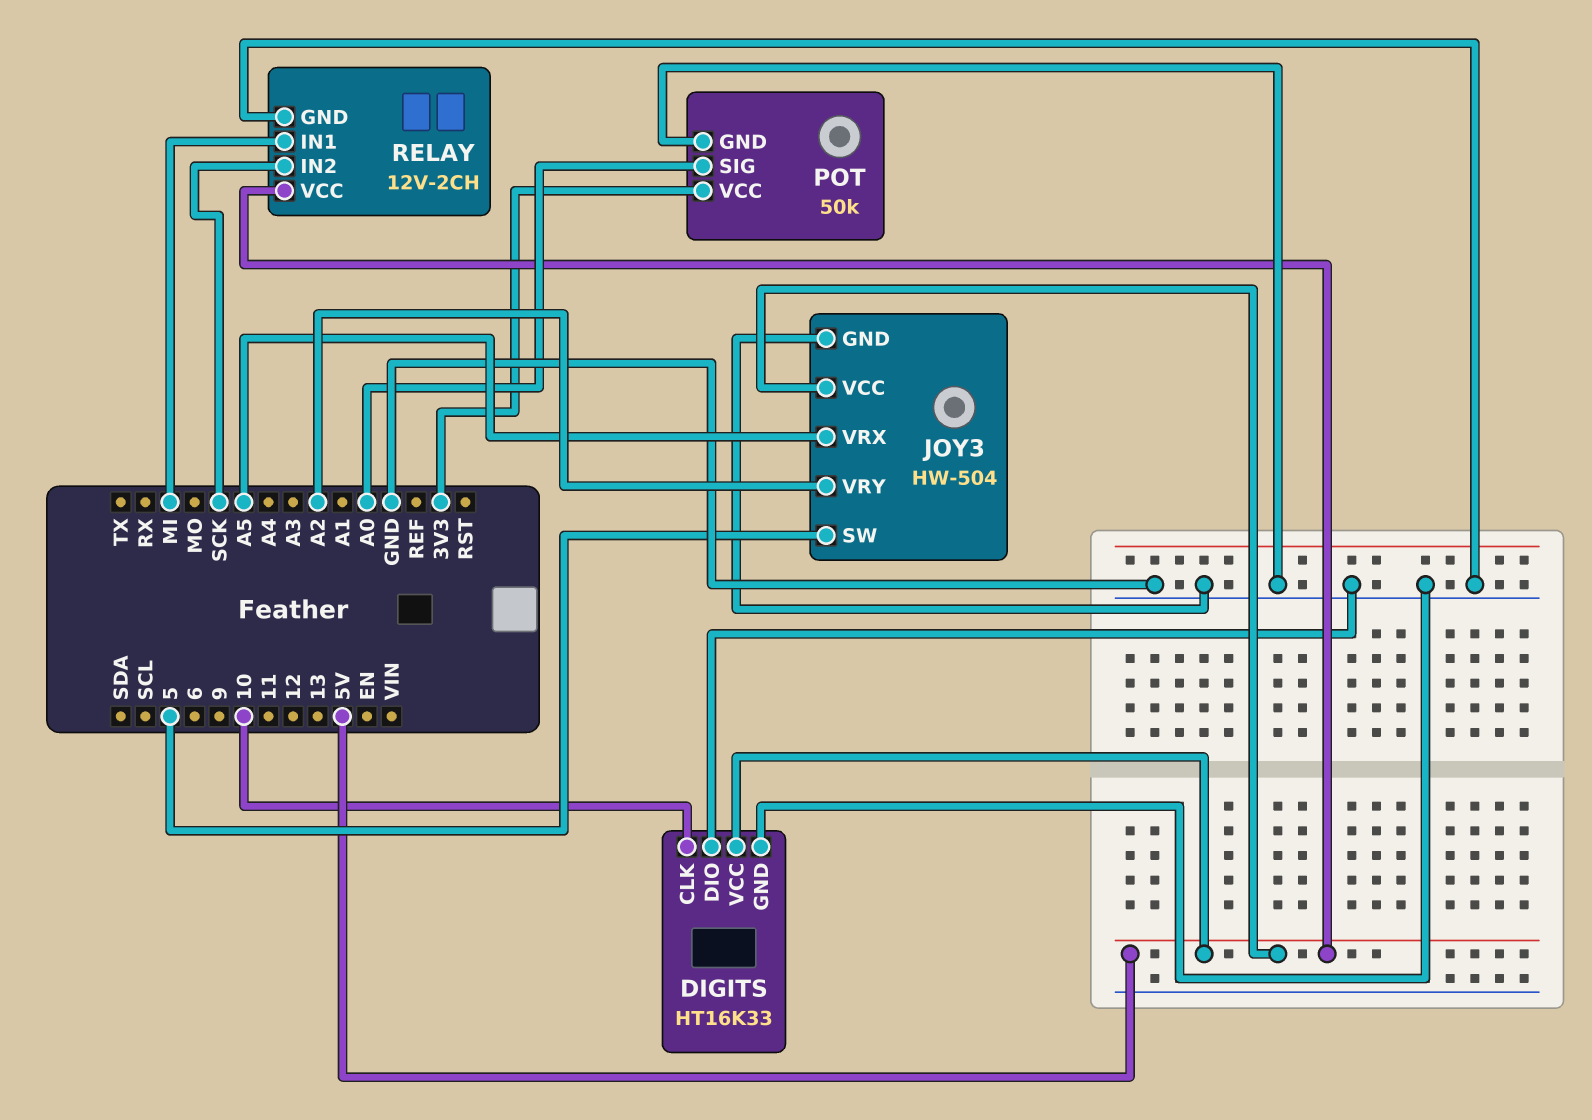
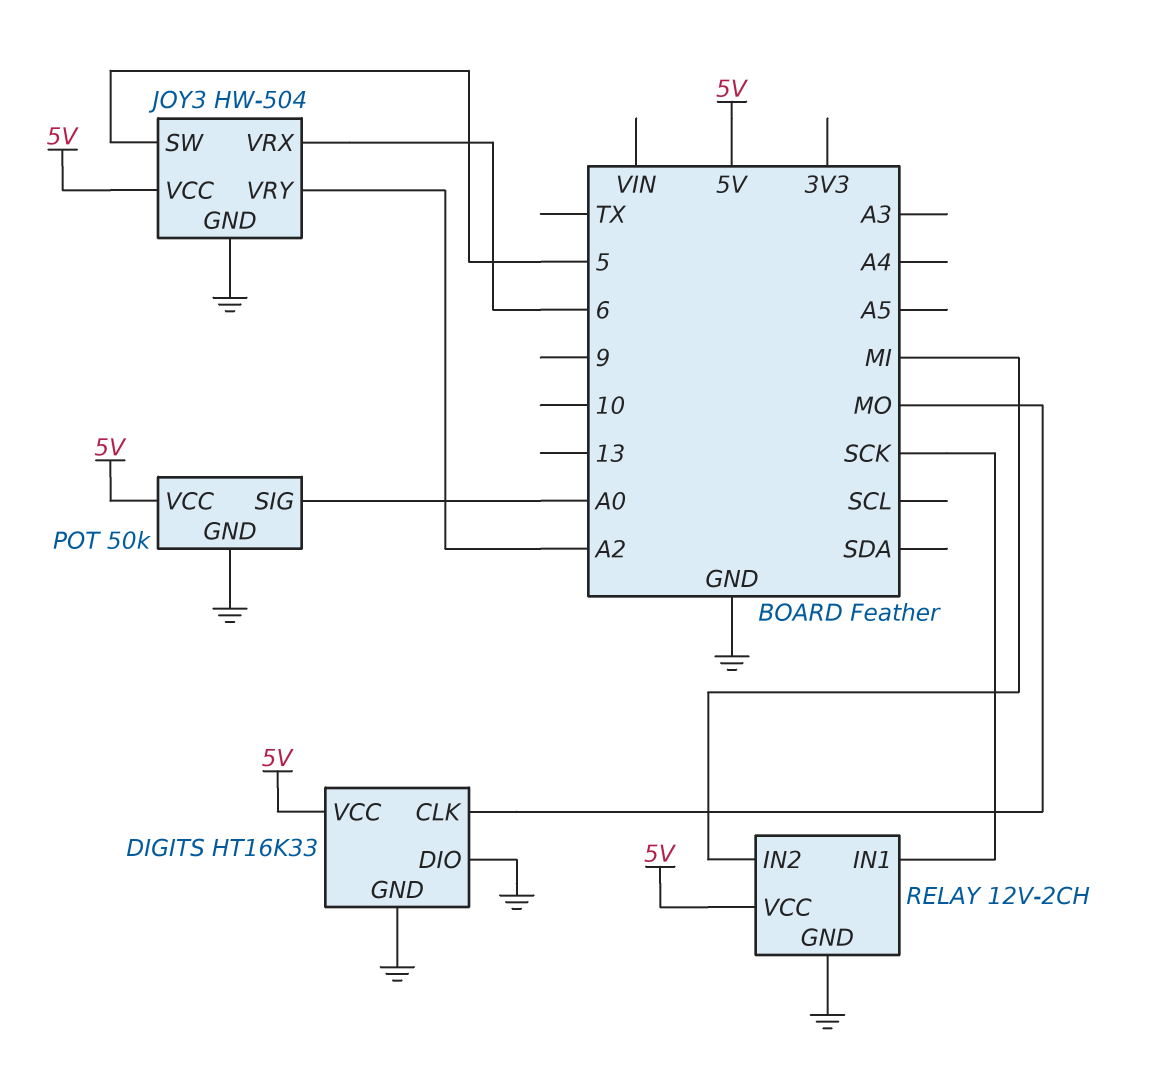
DIGITS pin CLK: 10 -> MO
JOY3 pin VRX: A5 -> 6
POT pin VCC: 3V3 -> 5V
RELAY pin IN1: MI -> SCK
RELAY pin IN2: SCK -> MI

